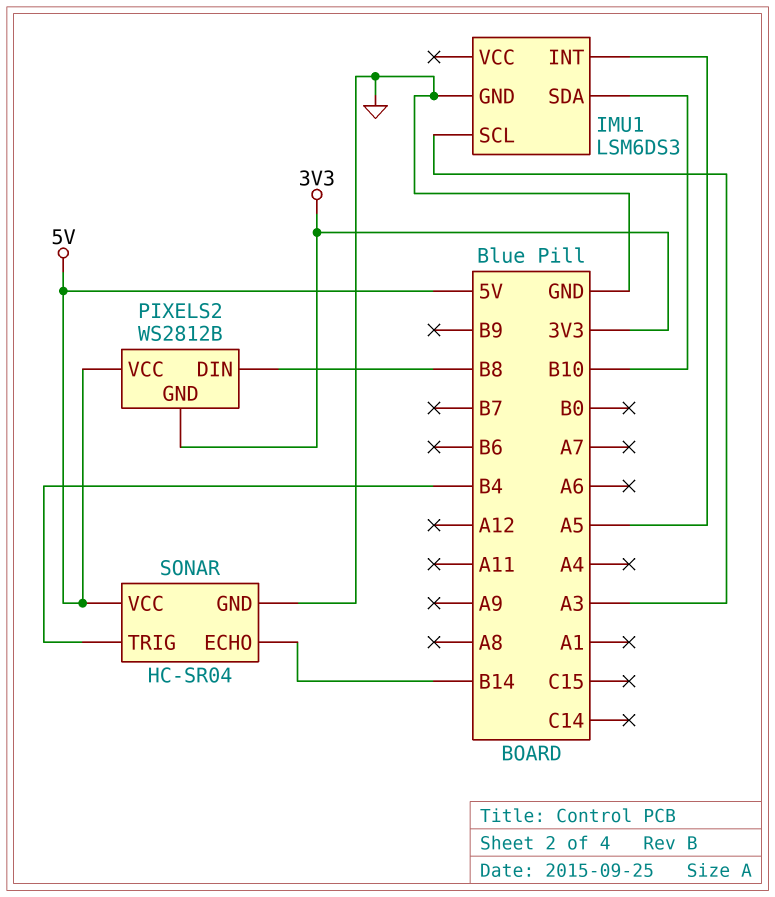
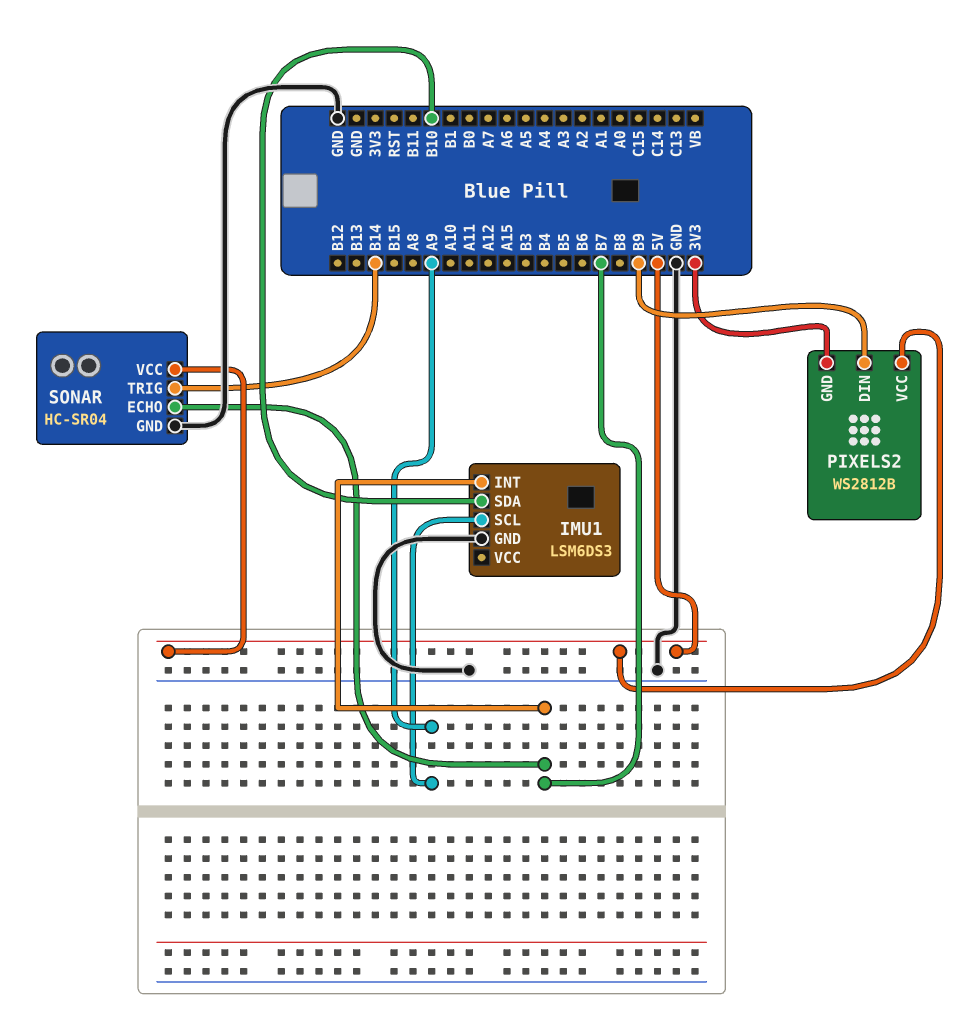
IMU1 pin INT: A5 -> B7
IMU1 pin SCL: A3 -> A9
PIXELS2 pin DIN: B8 -> B9
SONAR pin ECHO: B14 -> B7
SONAR pin TRIG: B4 -> B14

